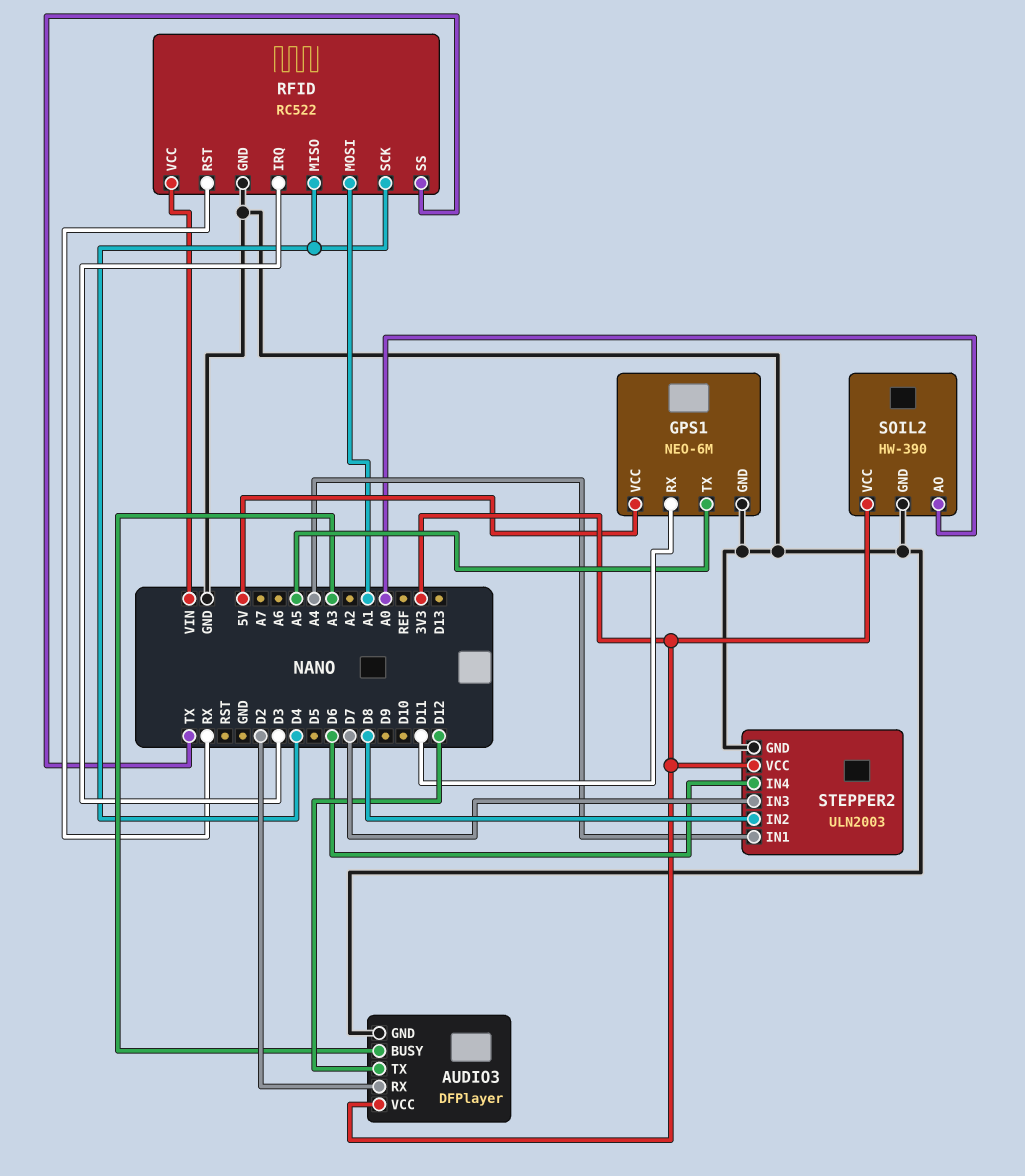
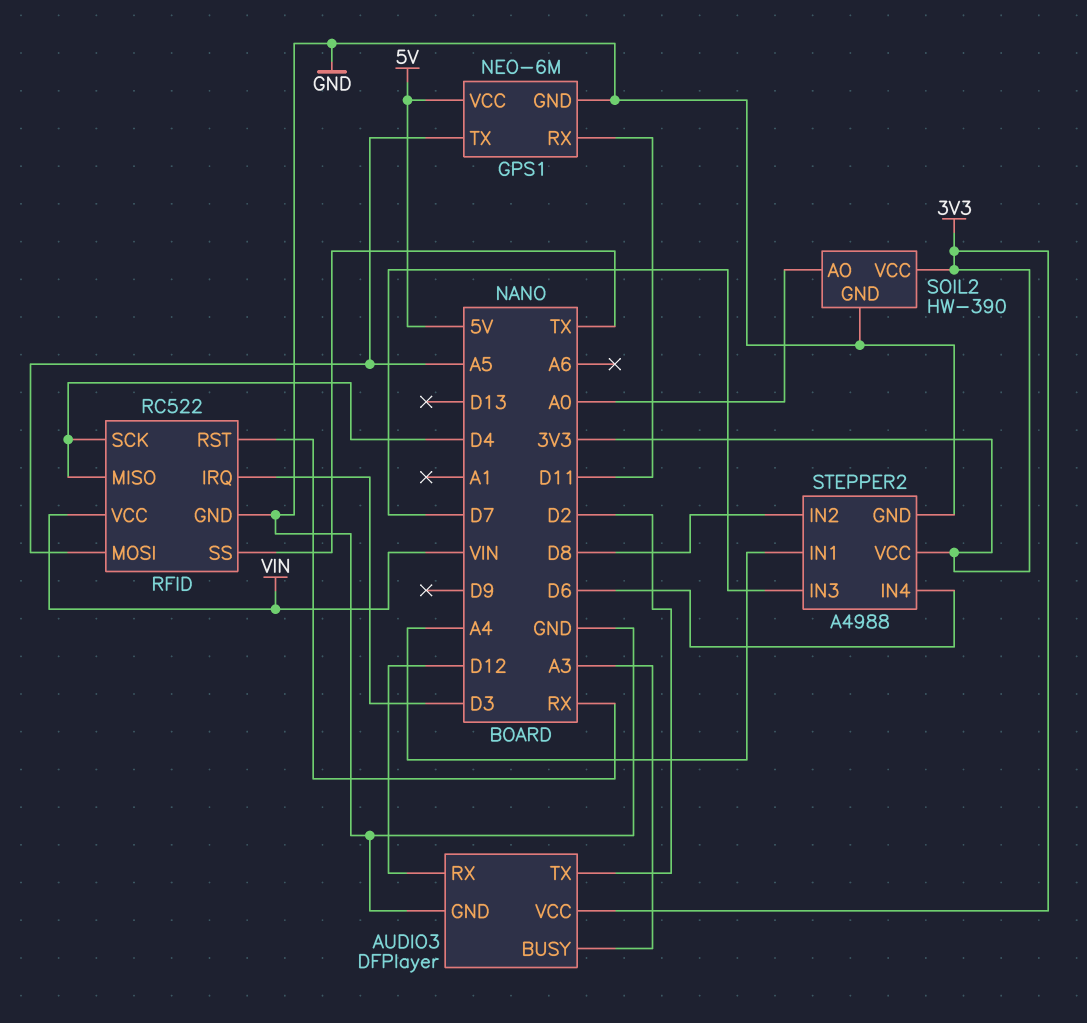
AUDIO3 pin RX: D2 -> D12
AUDIO3 pin TX: D12 -> D2
RFID pin MOSI: A1 -> A5
STEPPER2: ULN2003 -> A4988

